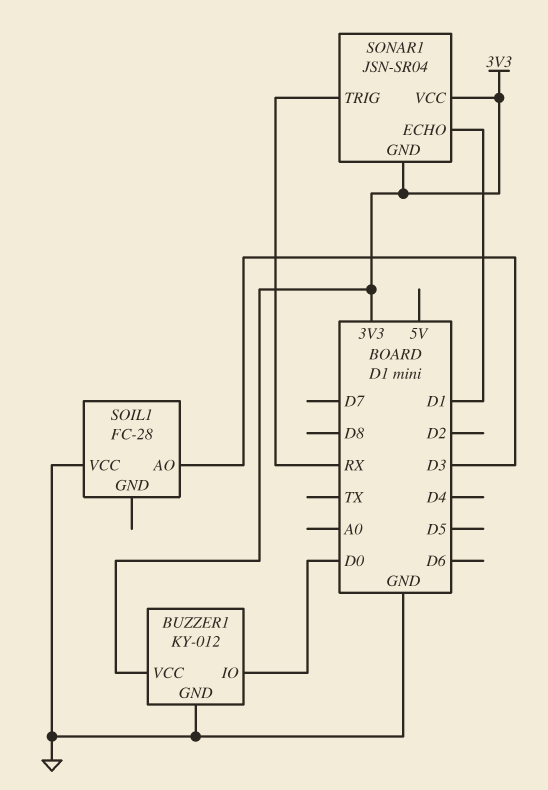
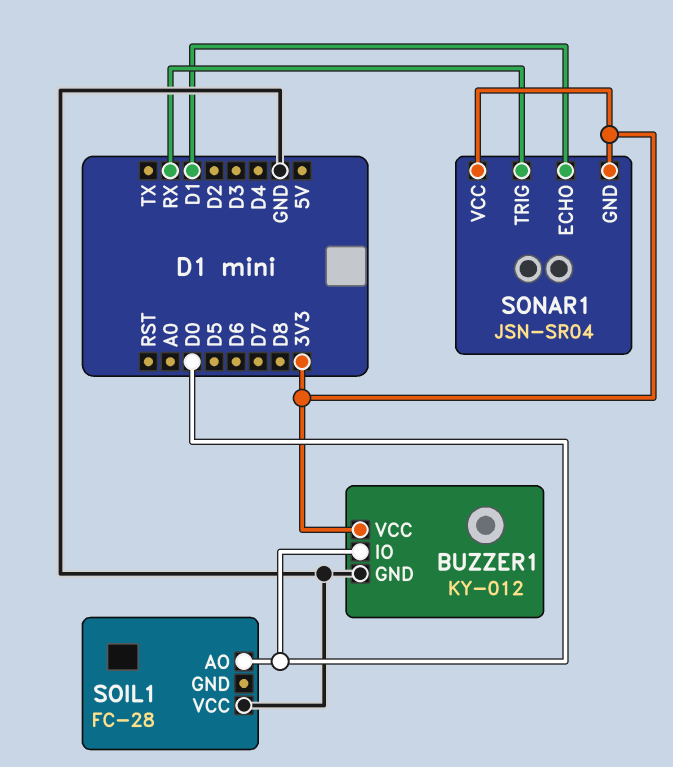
SOIL1 pin AO: D3 -> D0

